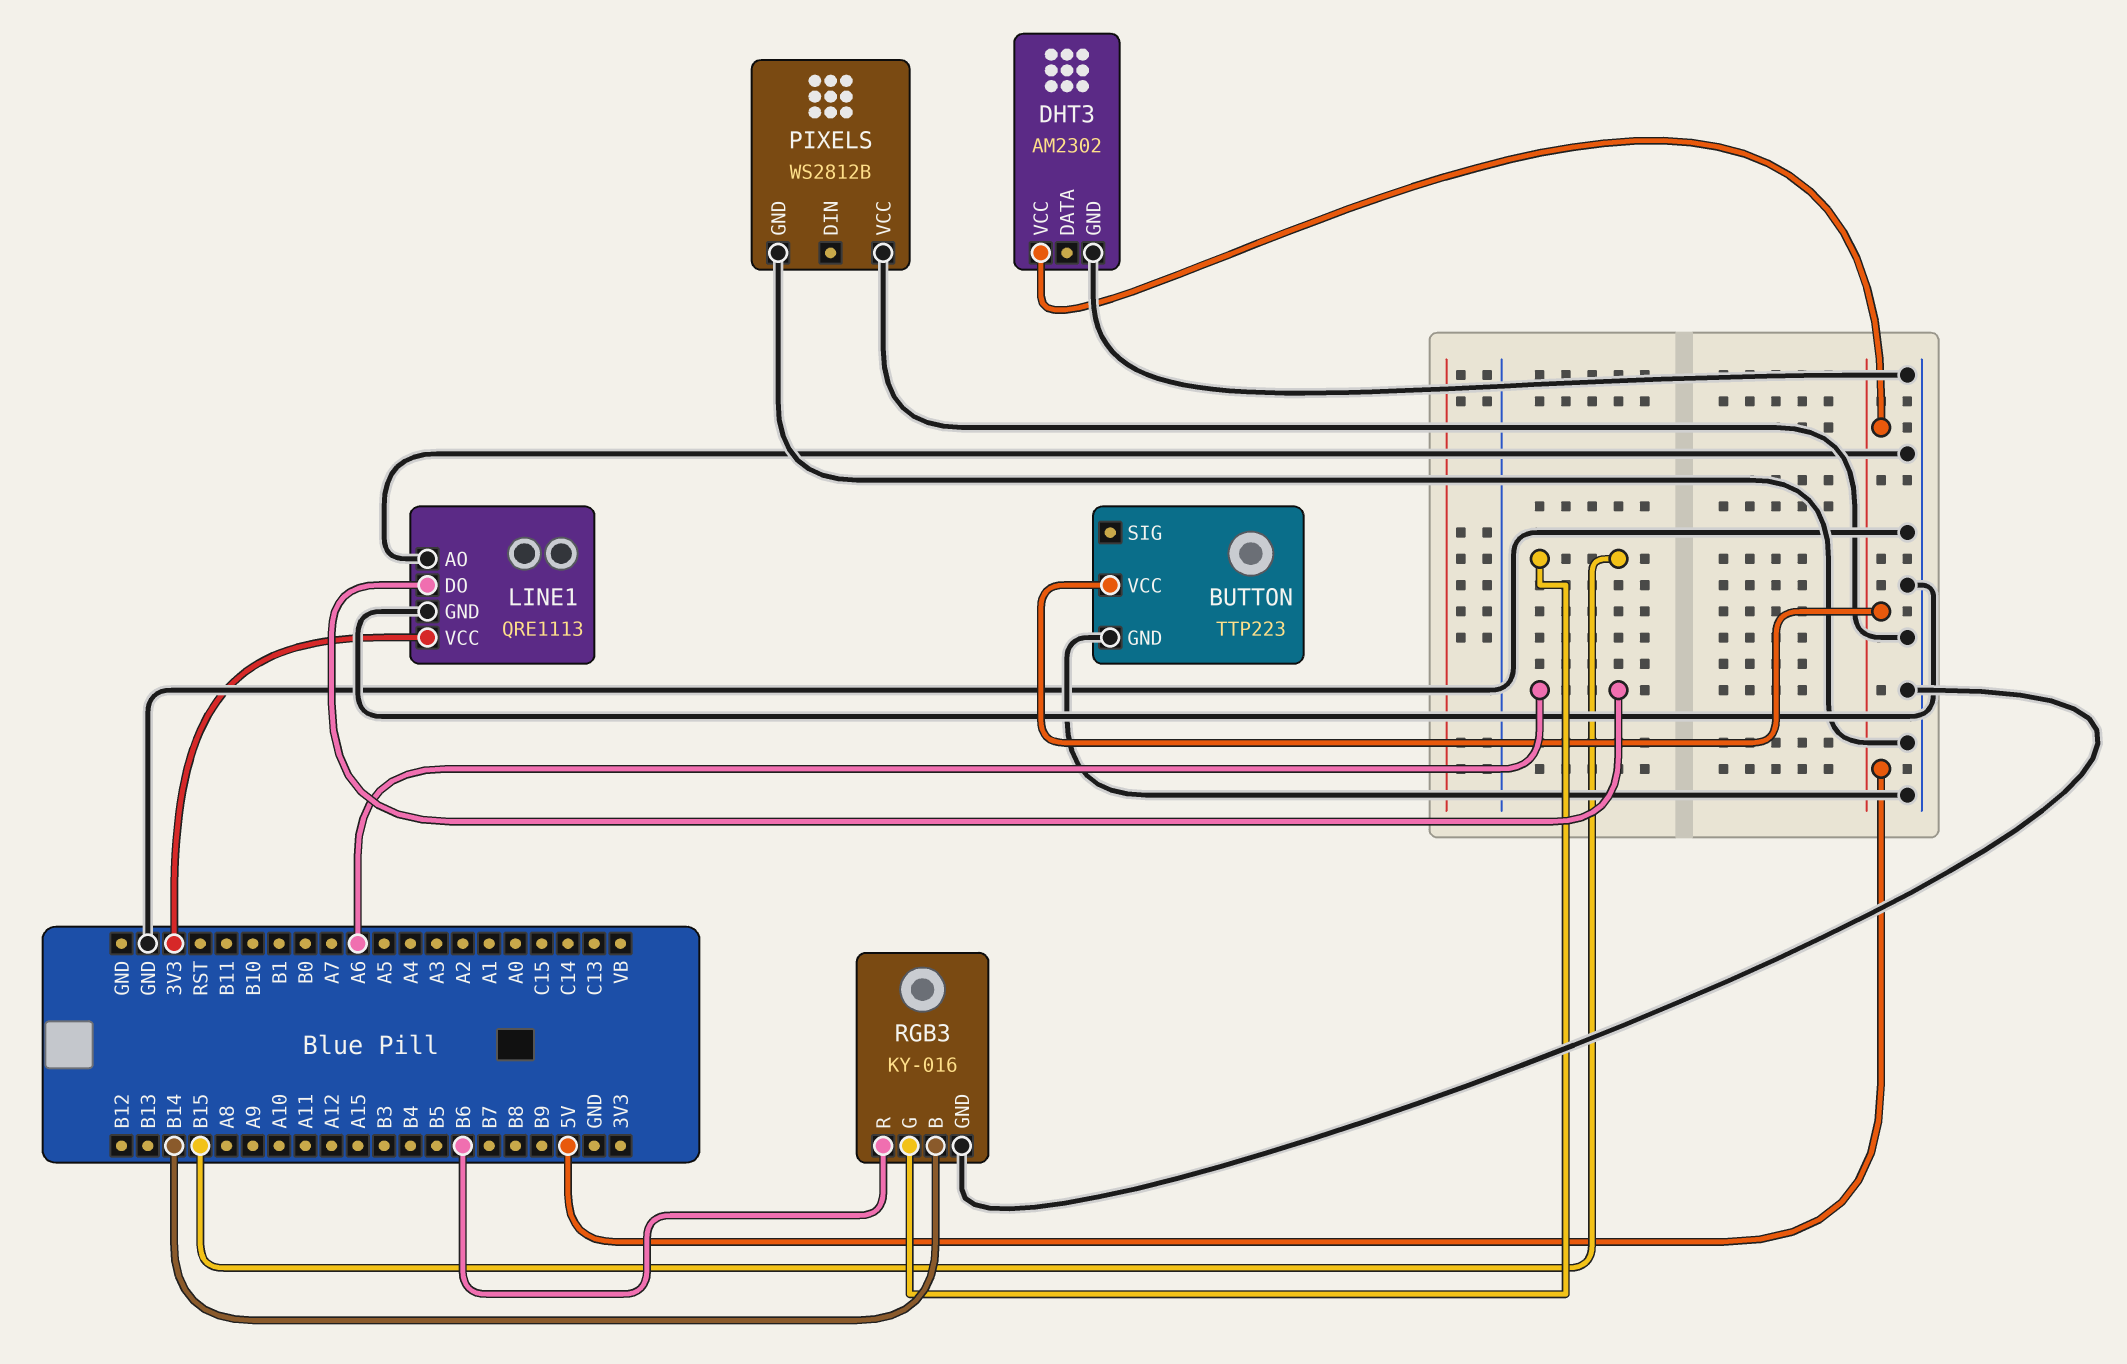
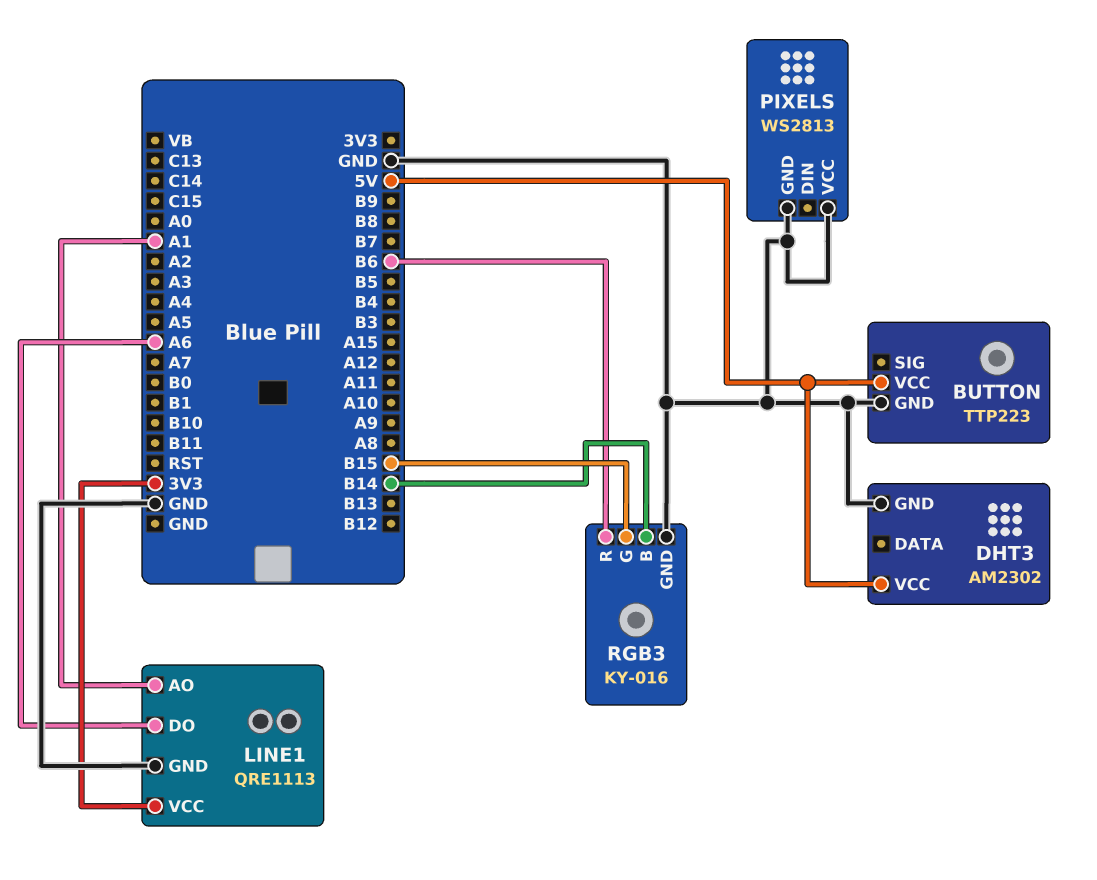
LINE1 pin AO: GND -> A1
PIXELS: WS2812B -> WS2813

